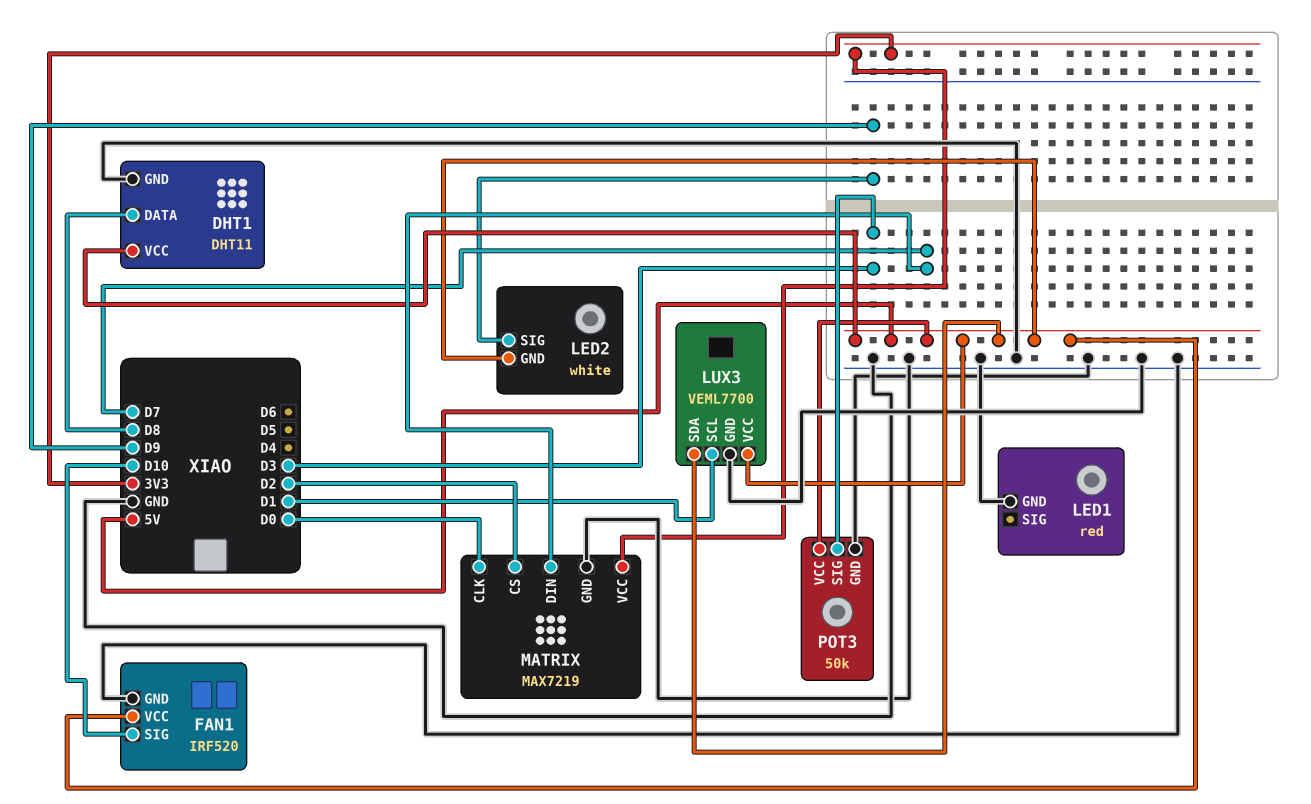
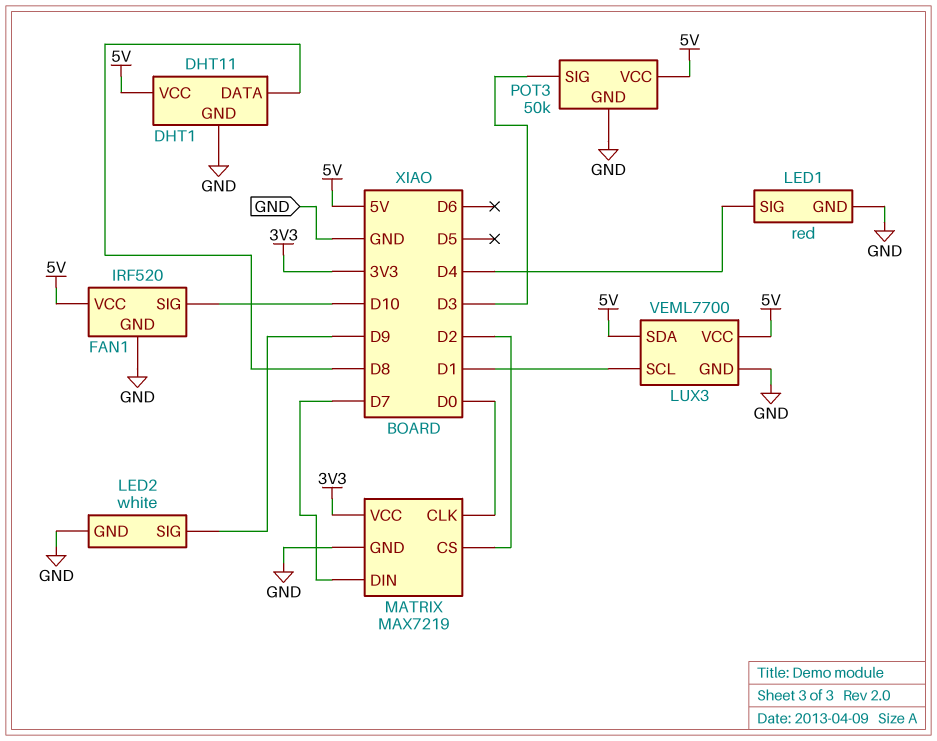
LED1 pin SIG: none -> D4
LED2 pin GND: 5V -> GND

